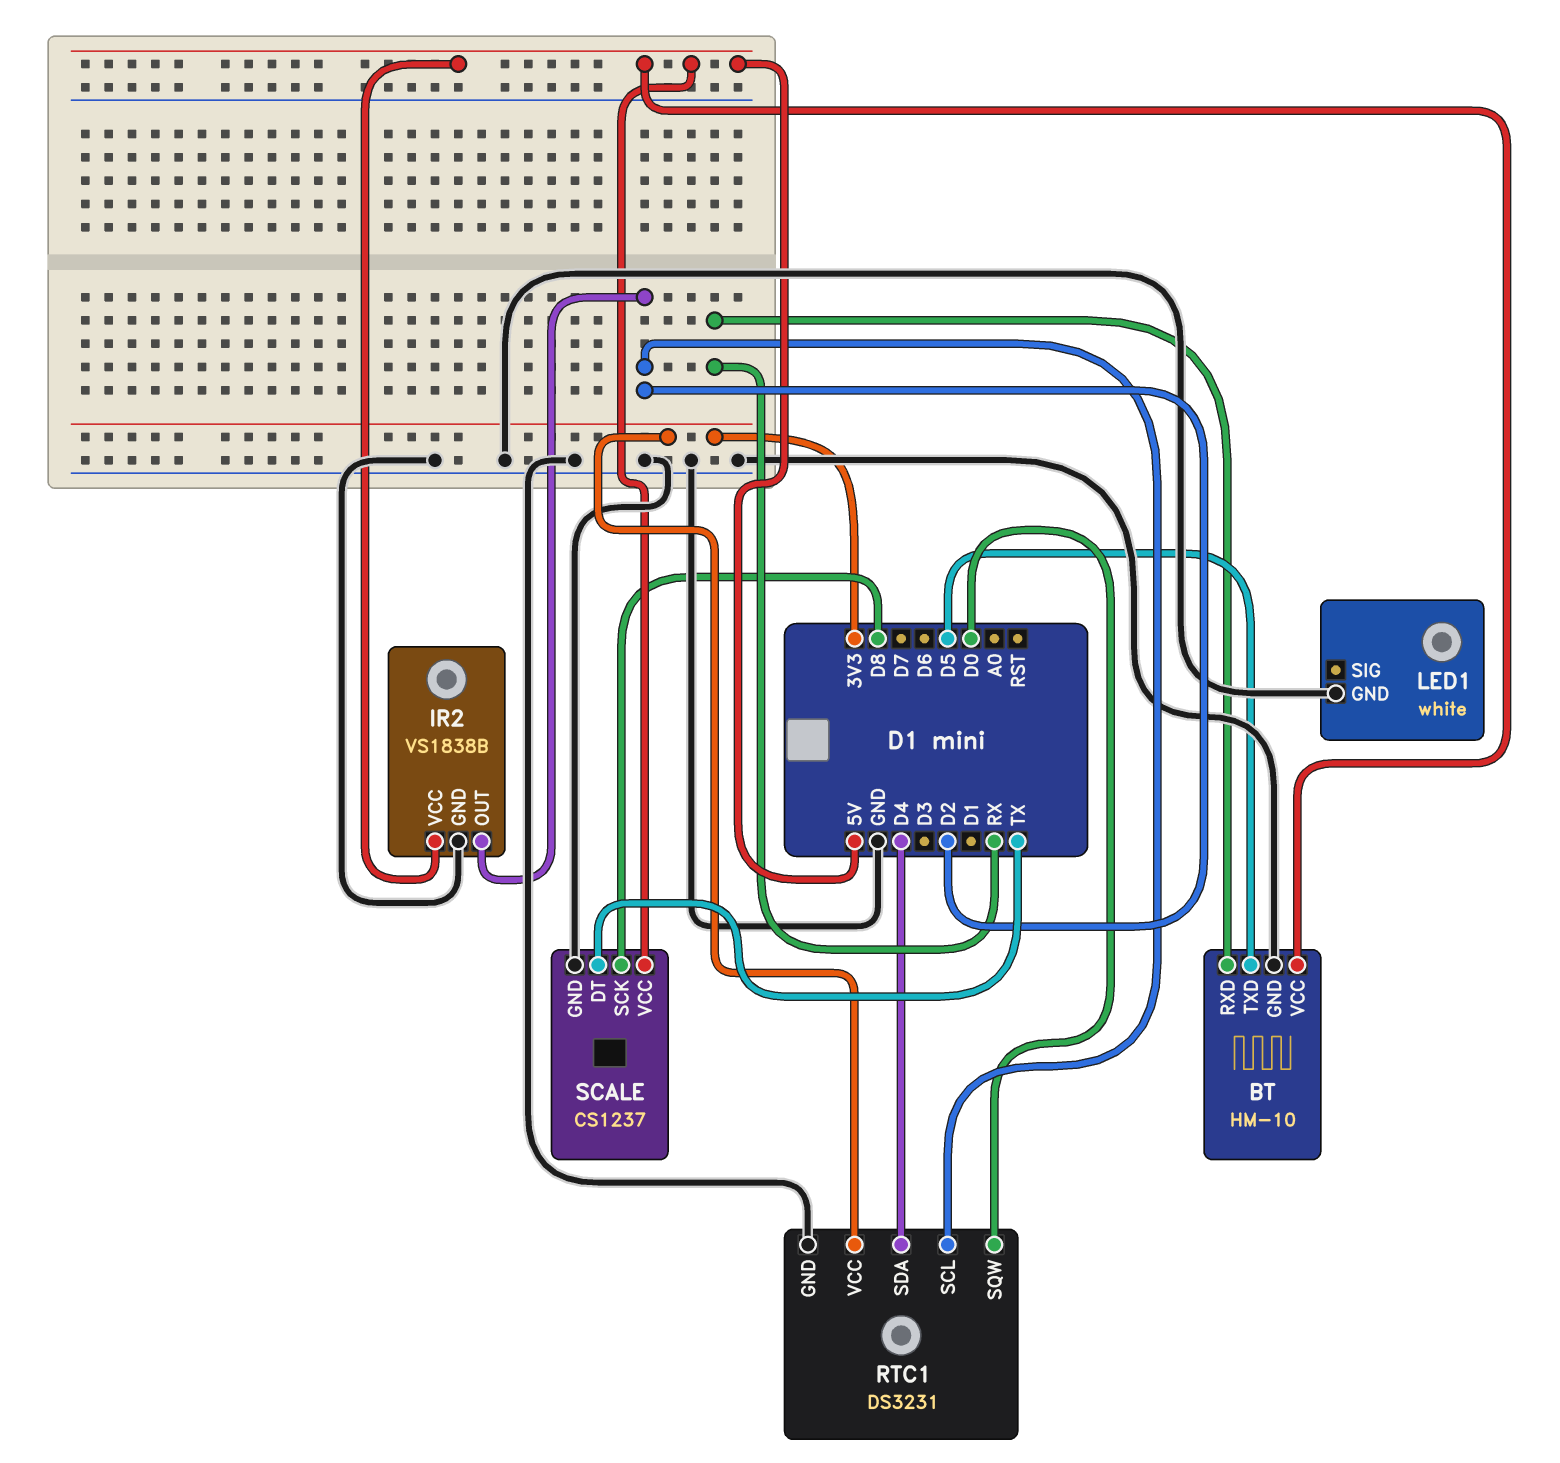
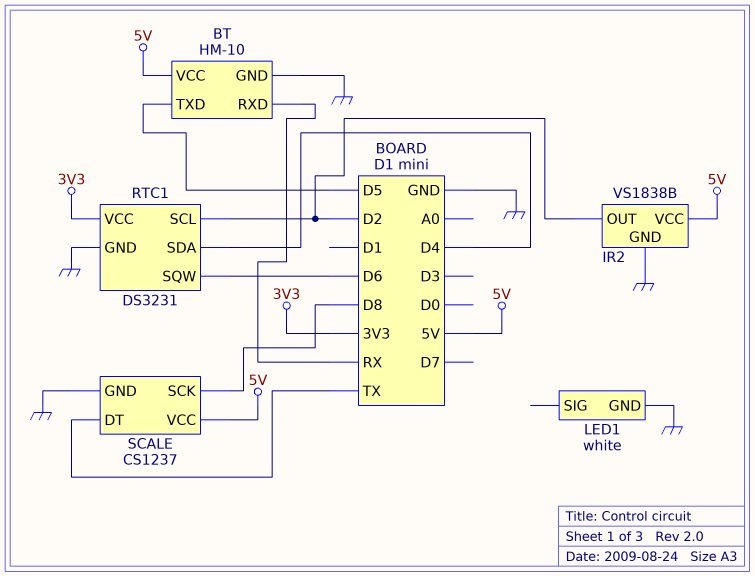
RTC1 pin SQW: D0 -> D6

